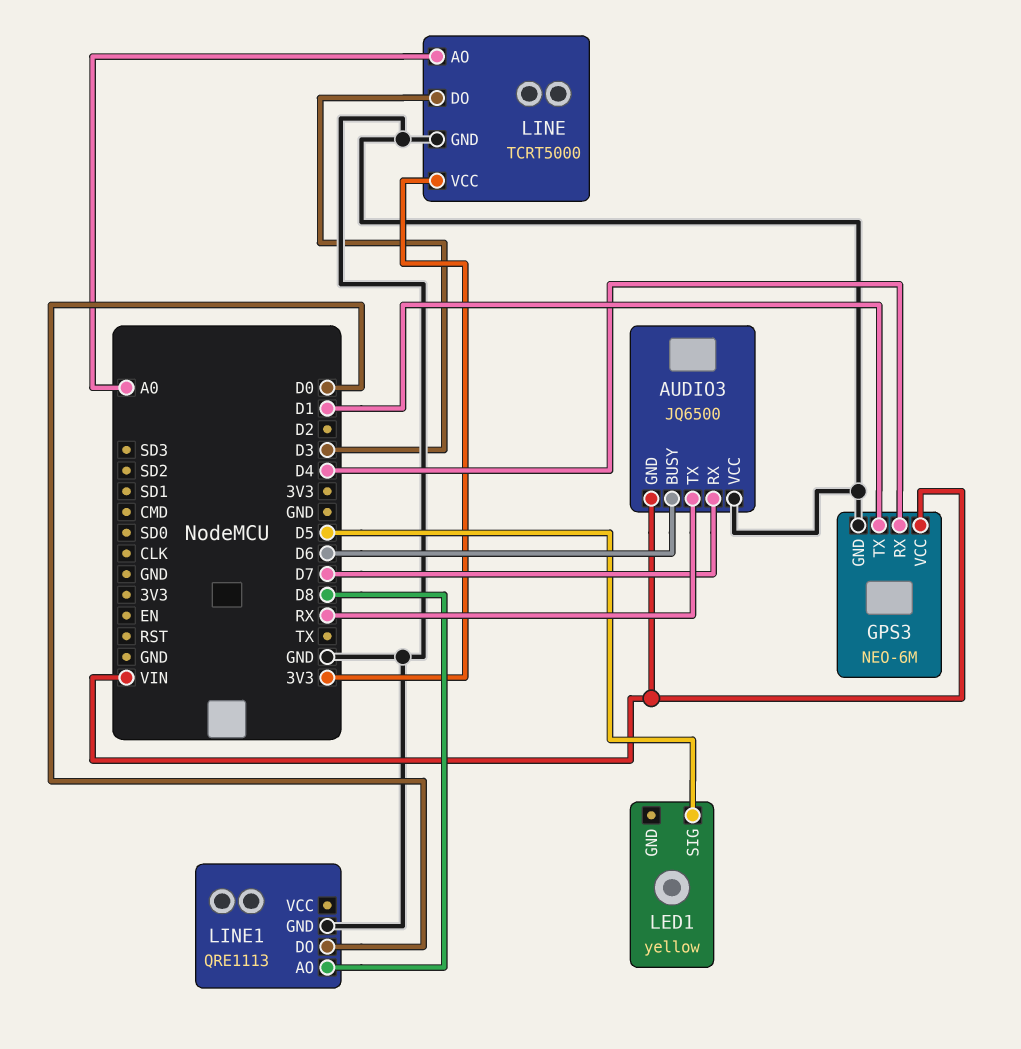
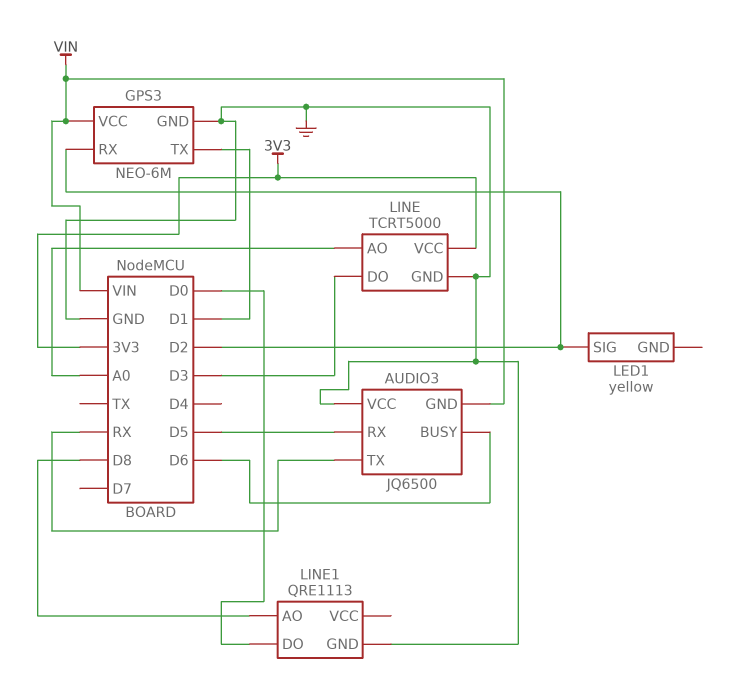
AUDIO3 pin RX: D7 -> D5
GPS3 pin RX: D4 -> D2
LED1 pin SIG: D5 -> D2

